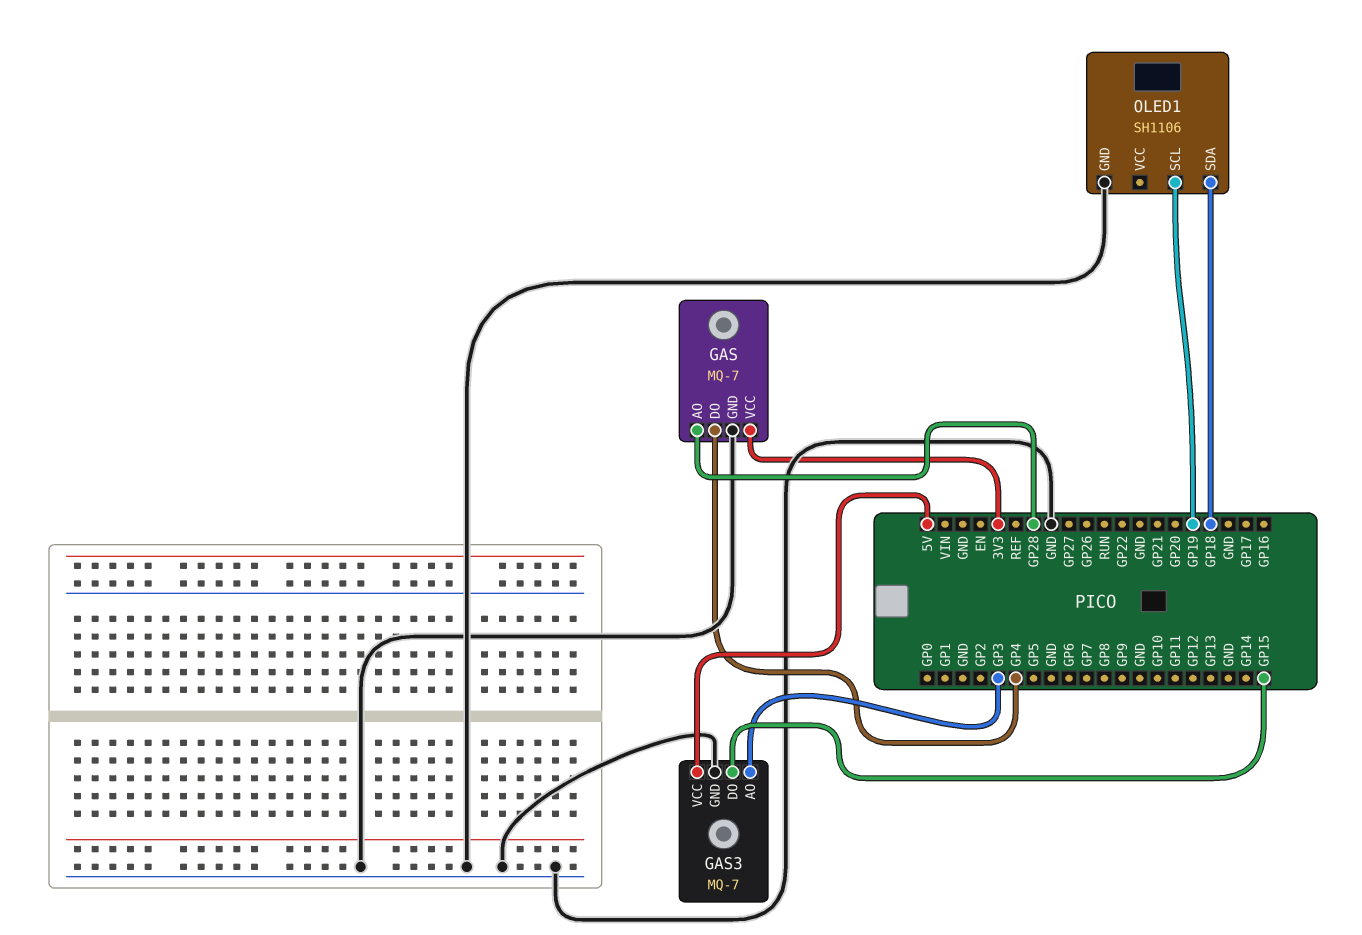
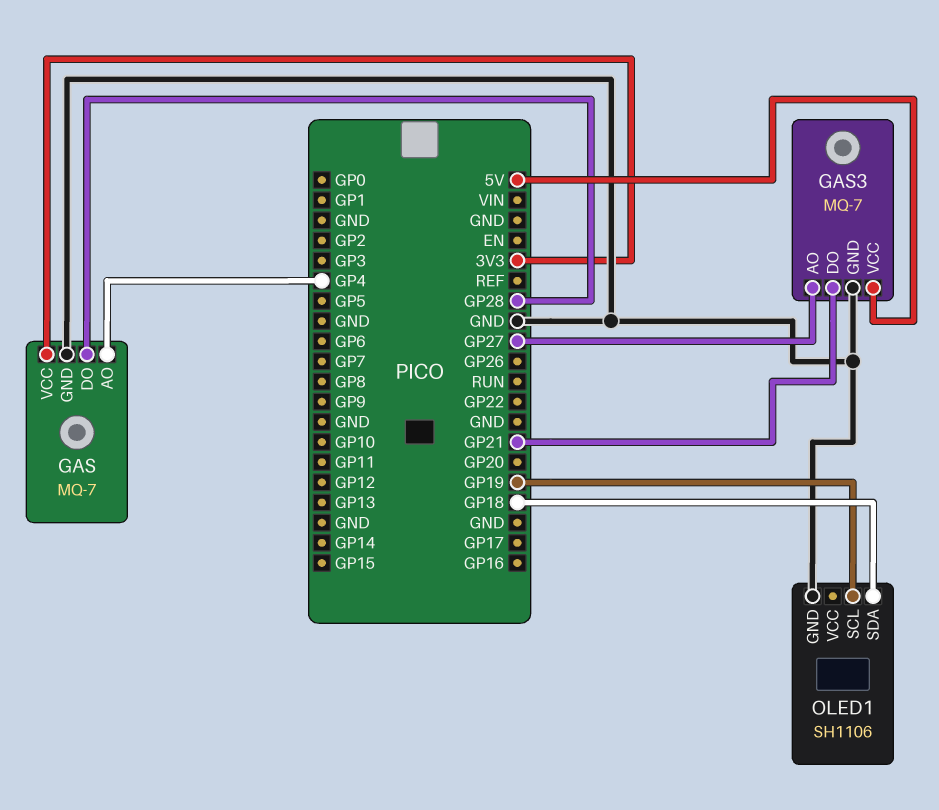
GAS pin AO: GP28 -> GP4
GAS pin DO: GP4 -> GP28
GAS3 pin AO: GP3 -> GP27
GAS3 pin DO: GP15 -> GP21

